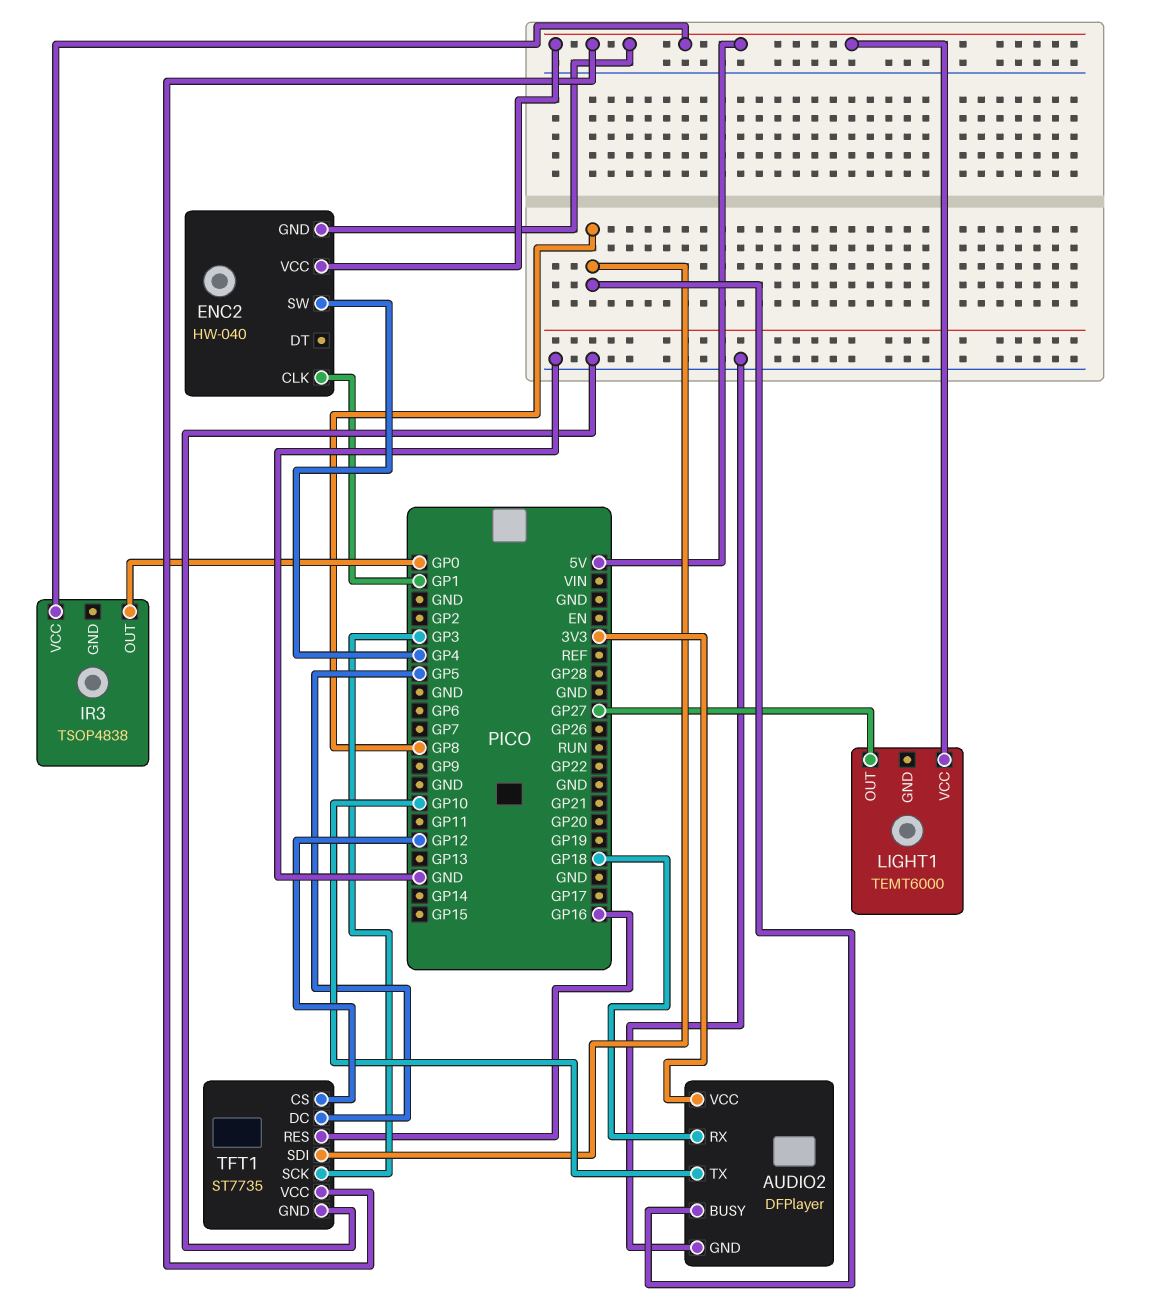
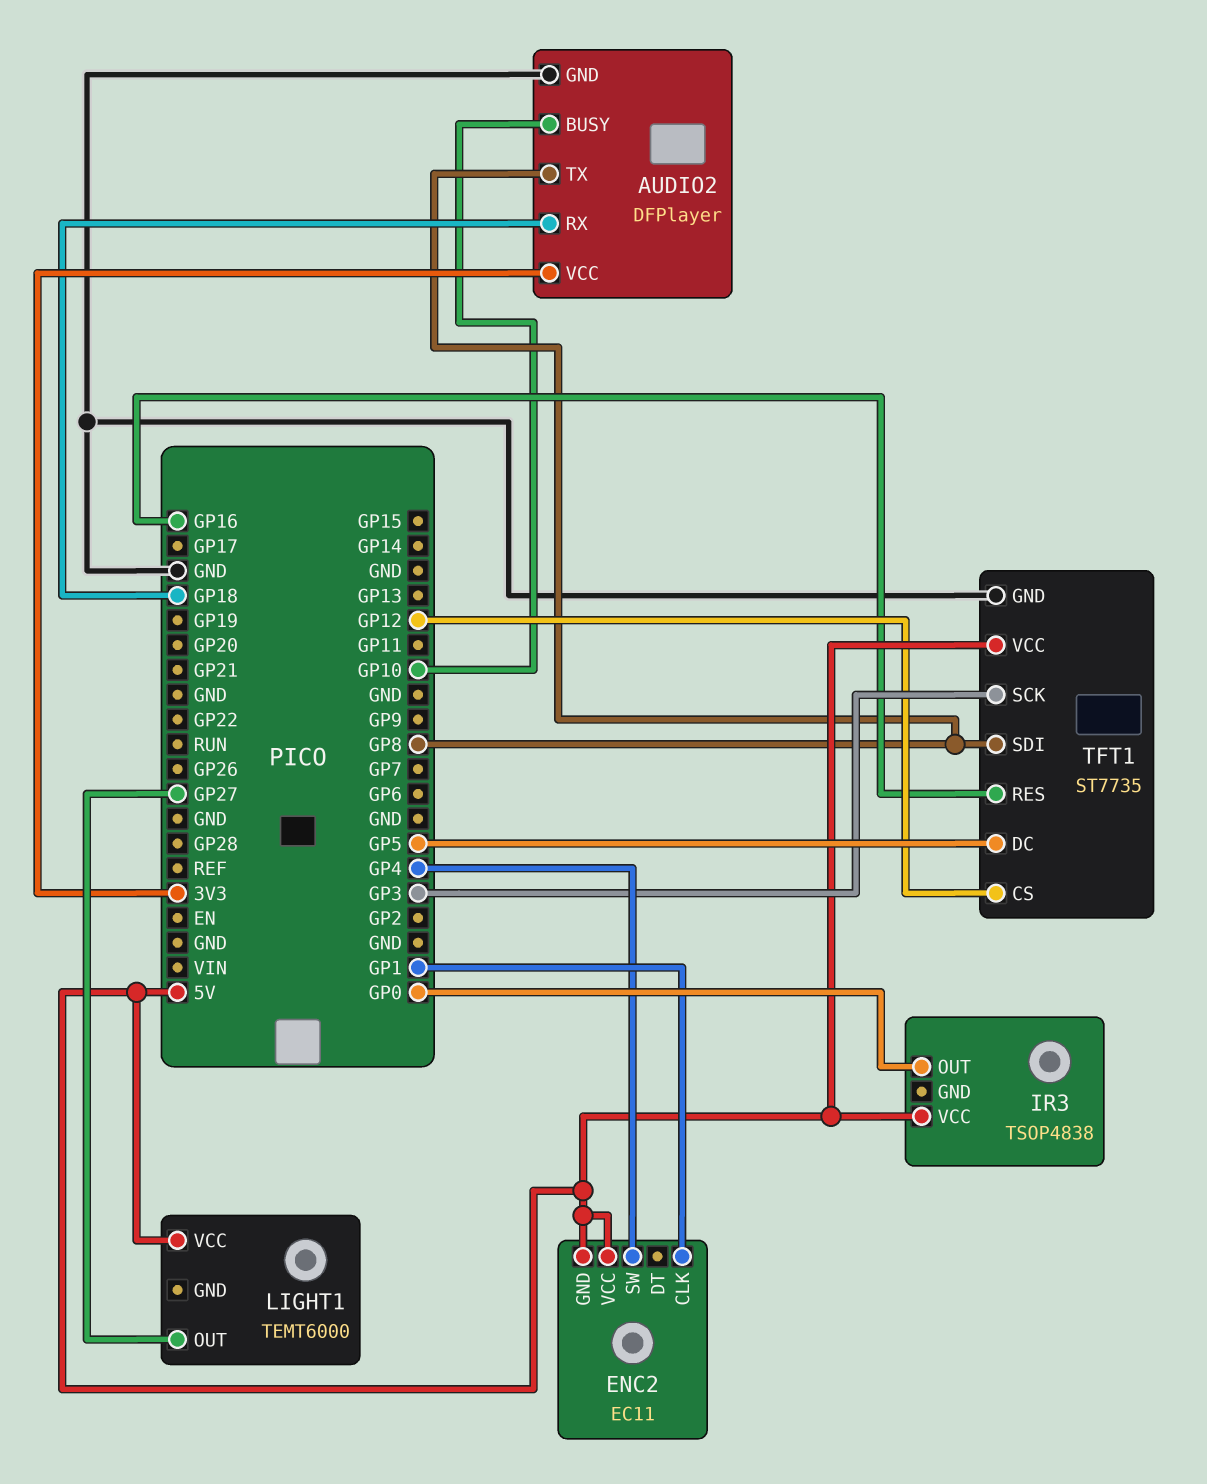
AUDIO2 pin BUSY: GP8 -> GP10
AUDIO2 pin TX: GP10 -> GP8
ENC2: HW-040 -> EC11

